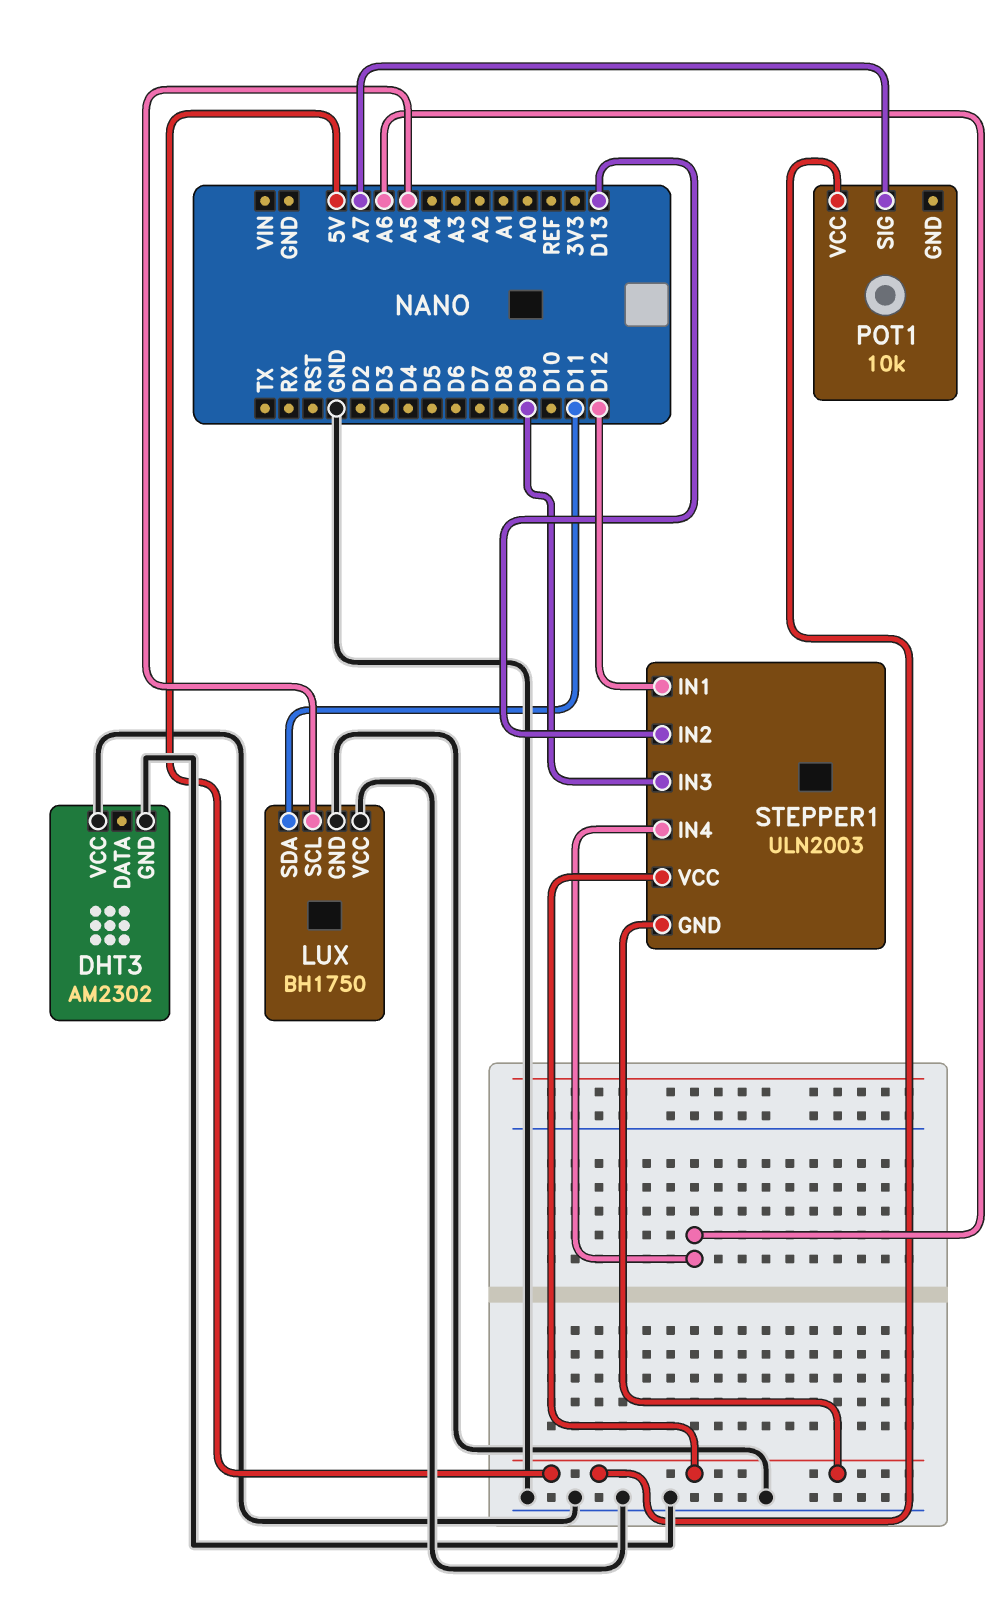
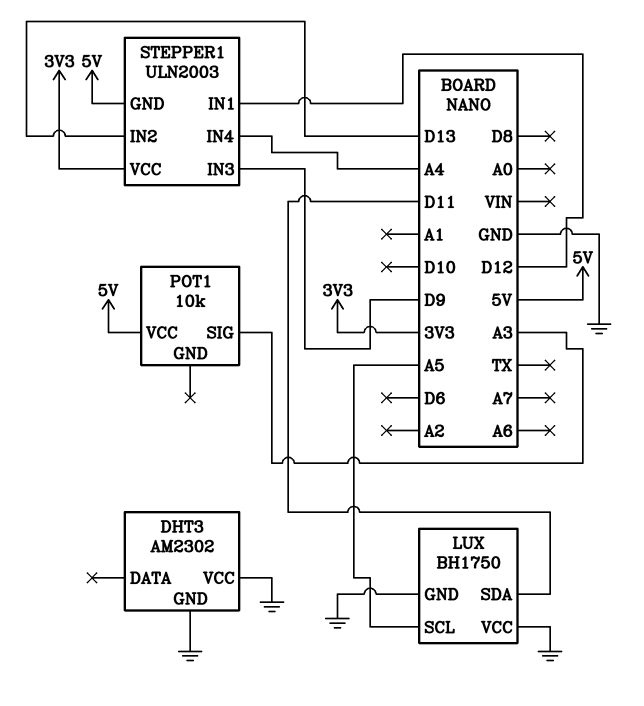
POT1 pin SIG: A7 -> A3
STEPPER1 pin IN4: A6 -> A4
STEPPER1 pin VCC: 5V -> 3V3

